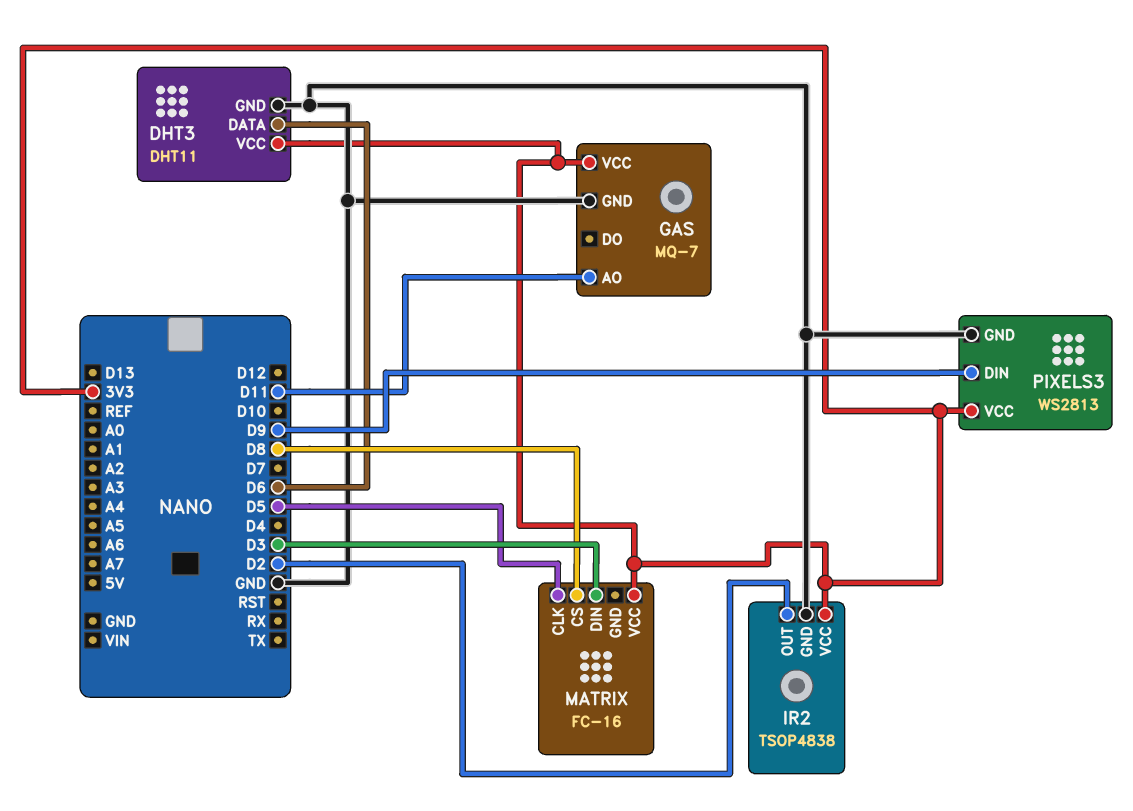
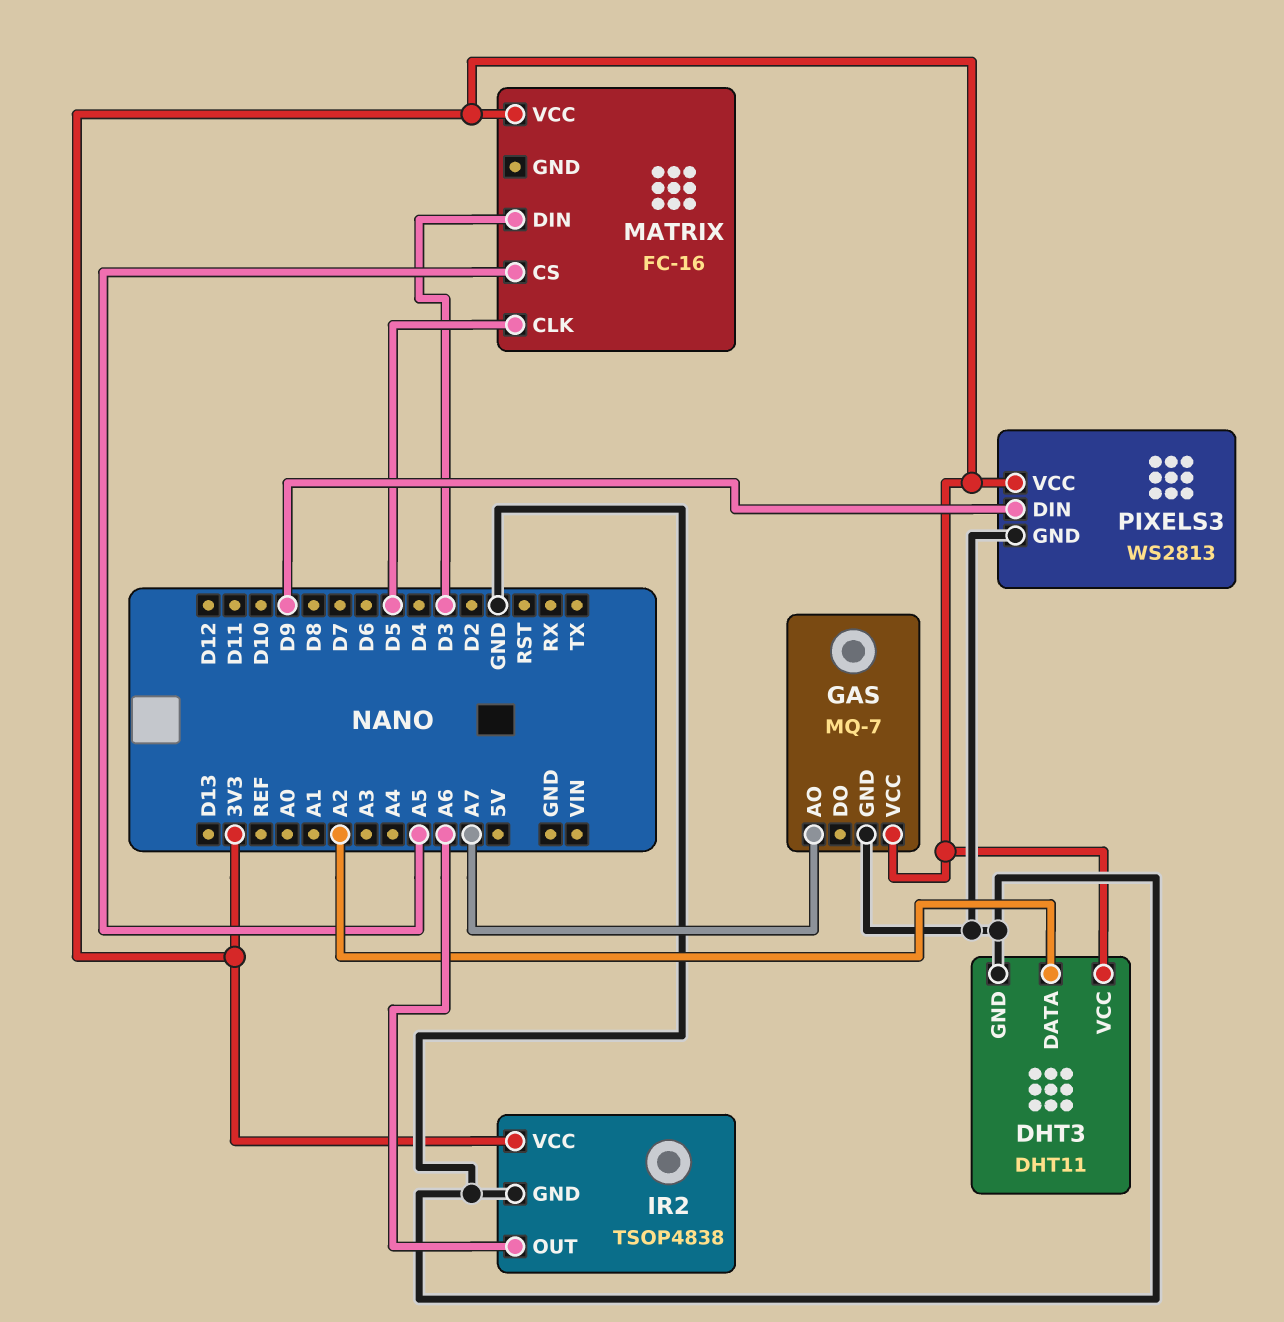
DHT3 pin DATA: D6 -> A2
GAS pin AO: D11 -> A7
IR2 pin OUT: D2 -> A6
MATRIX pin CS: D8 -> A5

